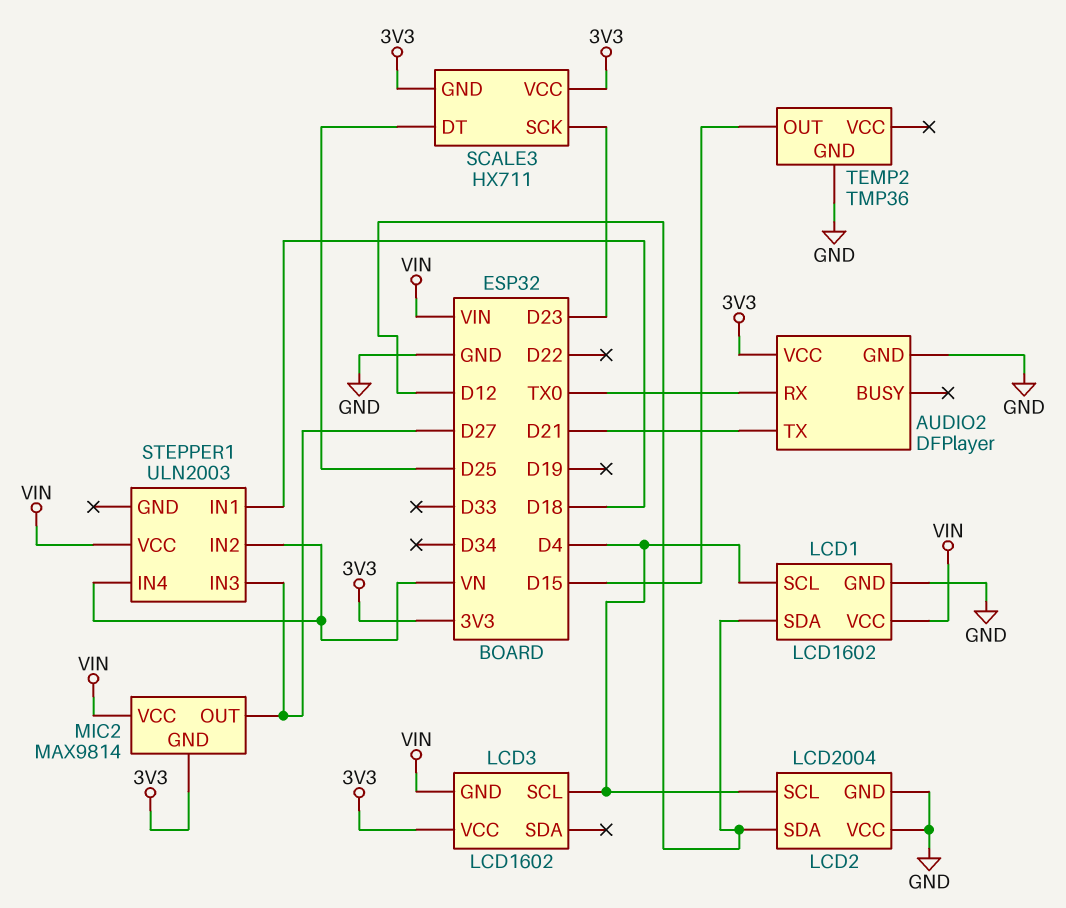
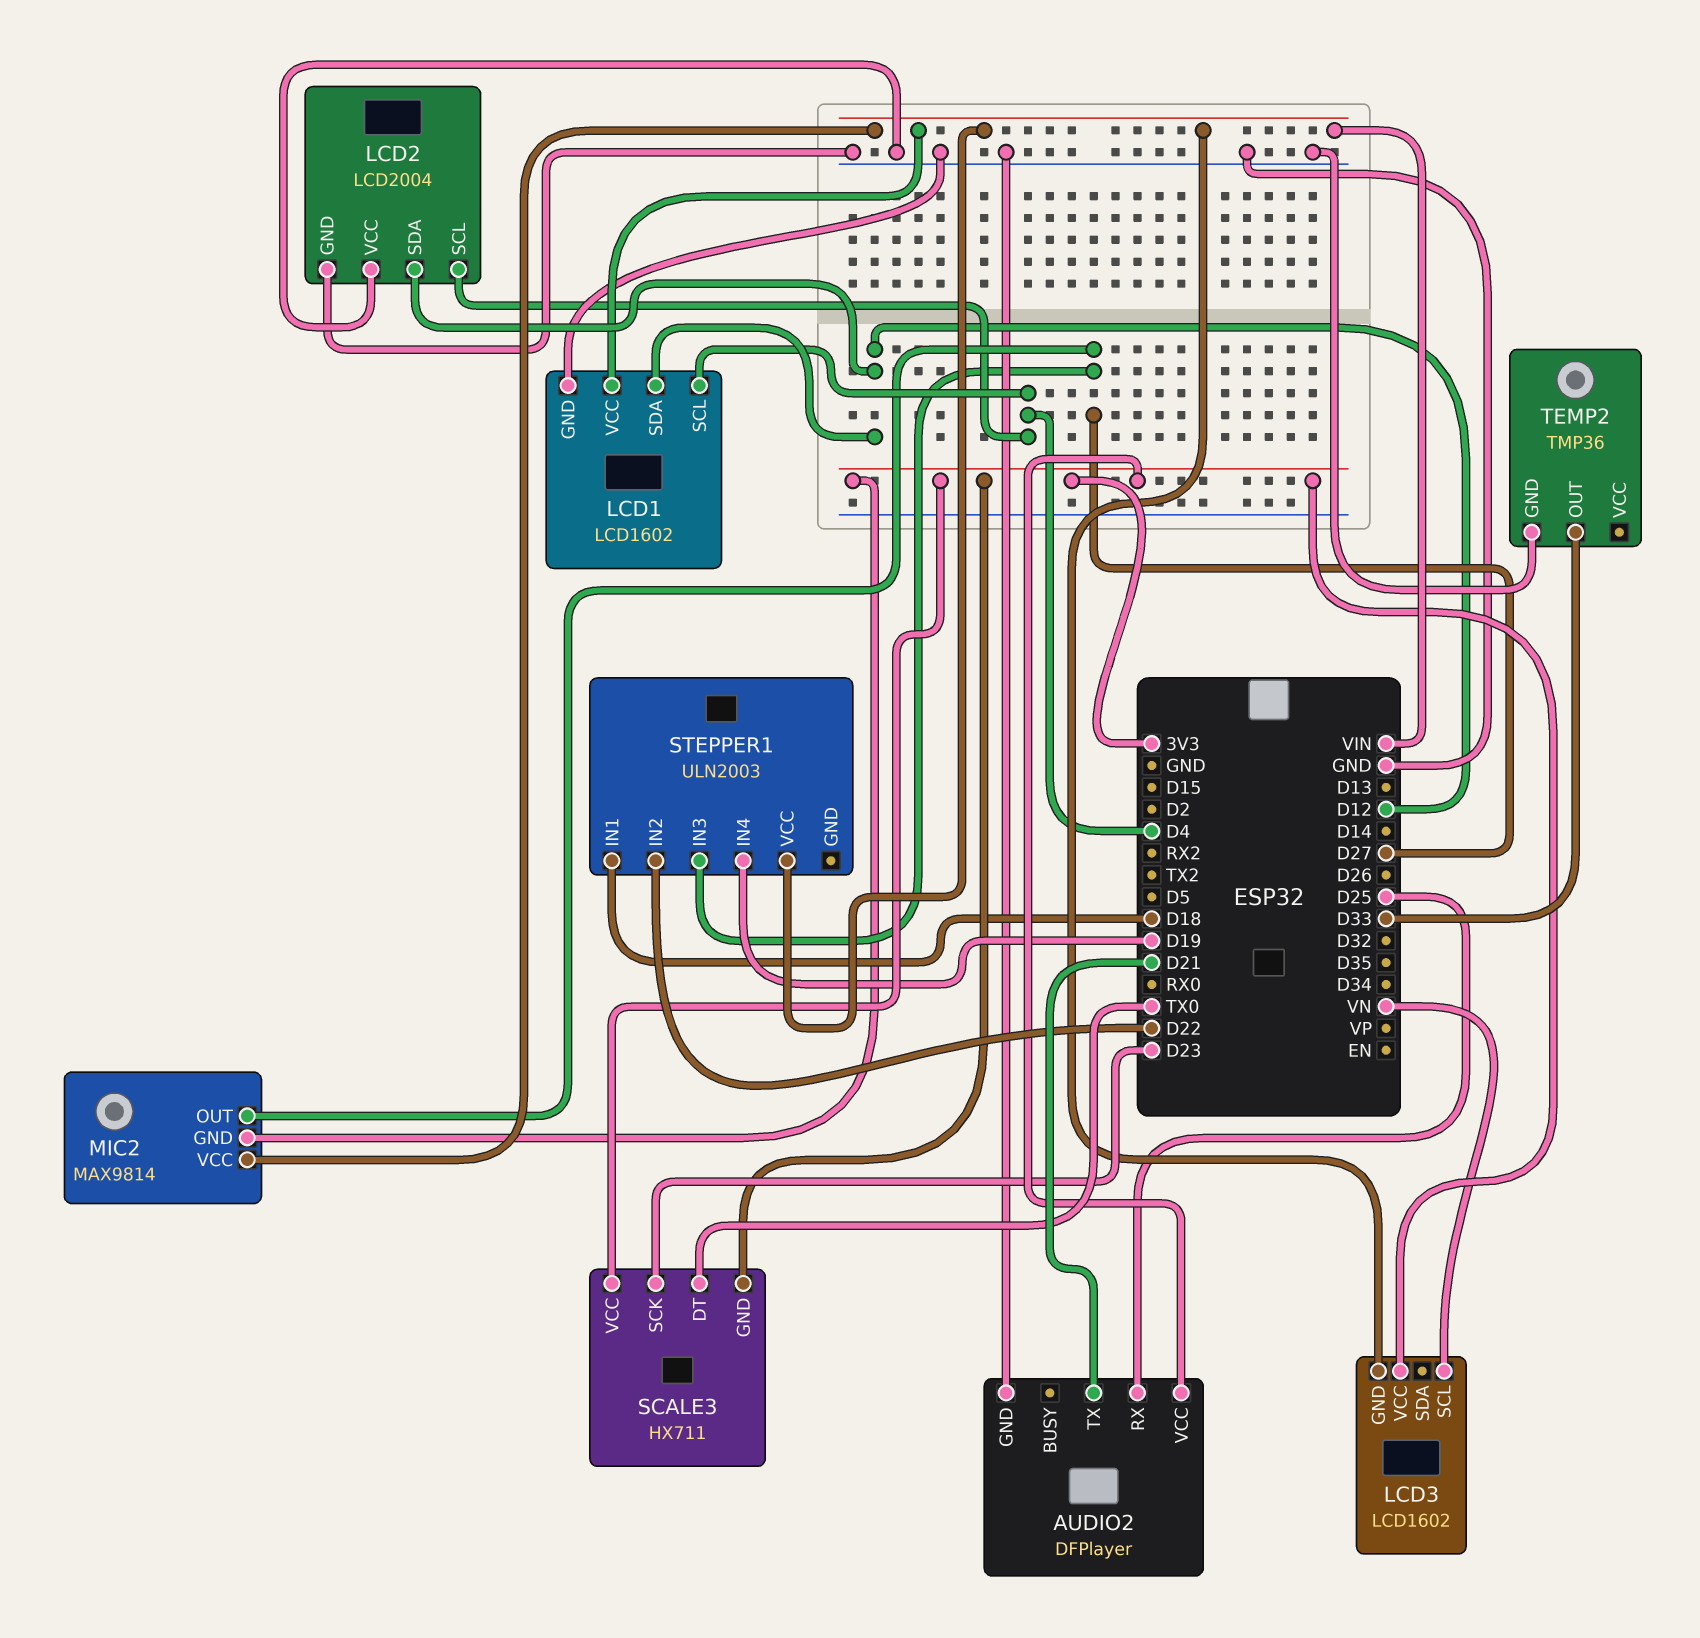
AUDIO2 pin RX: TX0 -> D25
LCD3 pin SCL: D4 -> VN
SCALE3 pin DT: D25 -> TX0
STEPPER1 pin IN2: VN -> D22
STEPPER1 pin IN4: VN -> D19
TEMP2 pin OUT: D15 -> D33

